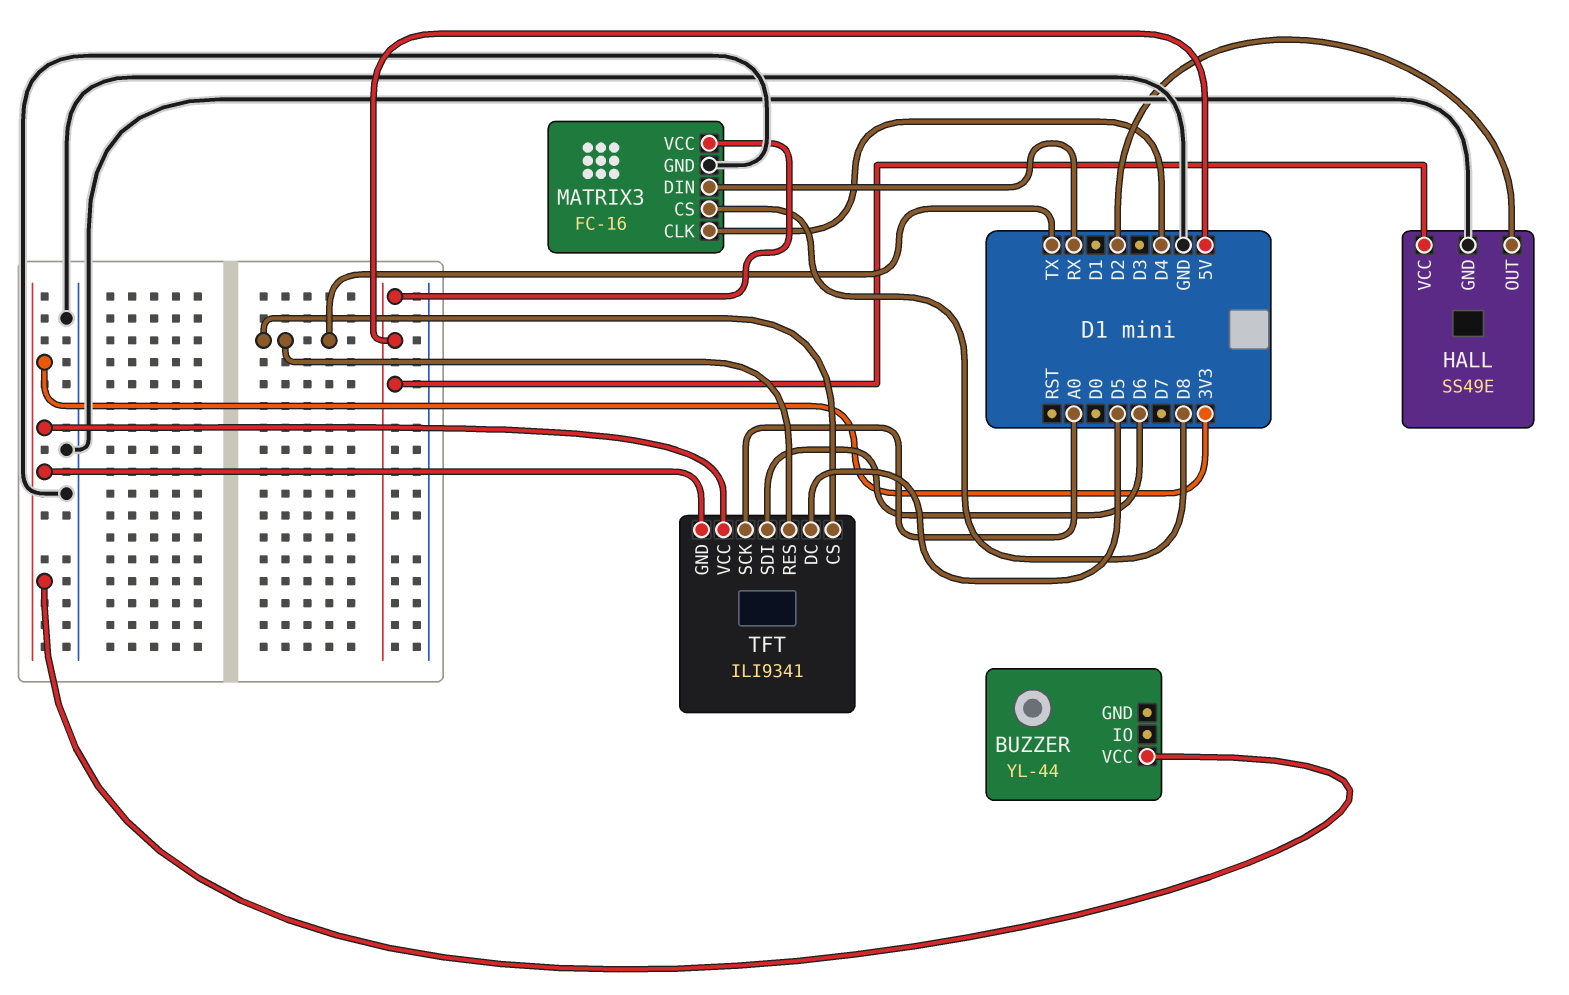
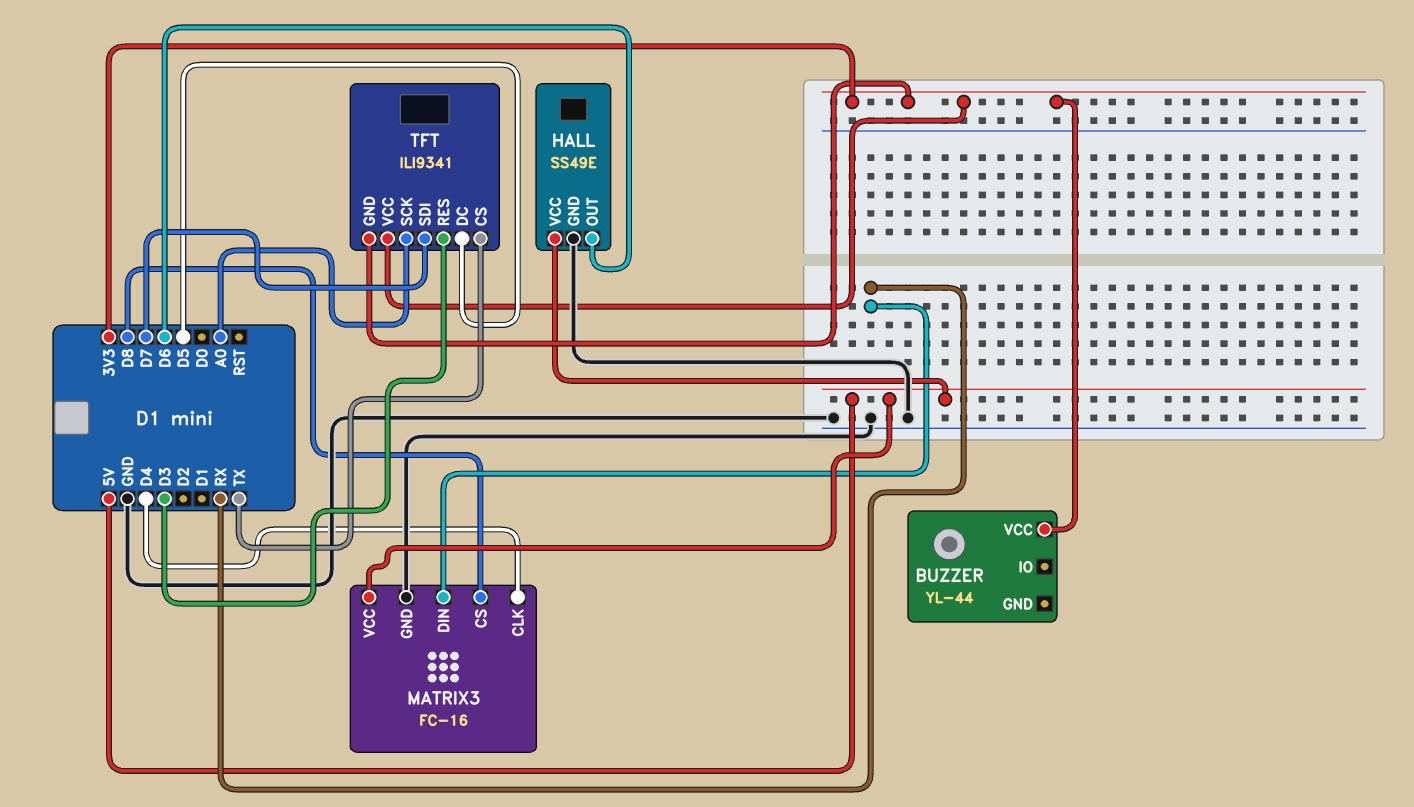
HALL pin OUT: D2 -> D6
TFT pin RES: TX -> D3
TFT pin SDI: D6 -> D7

